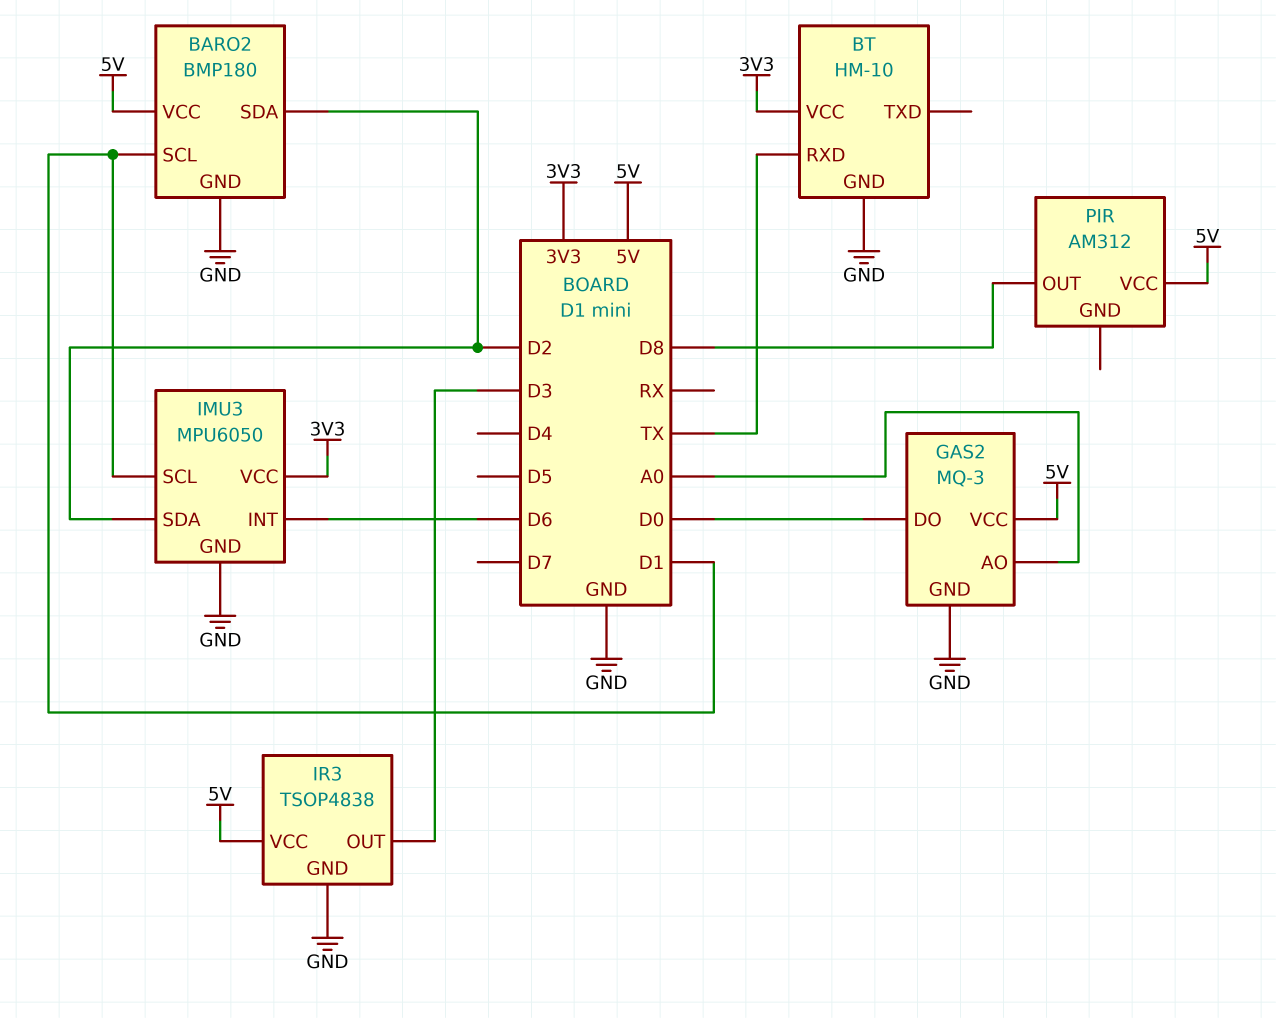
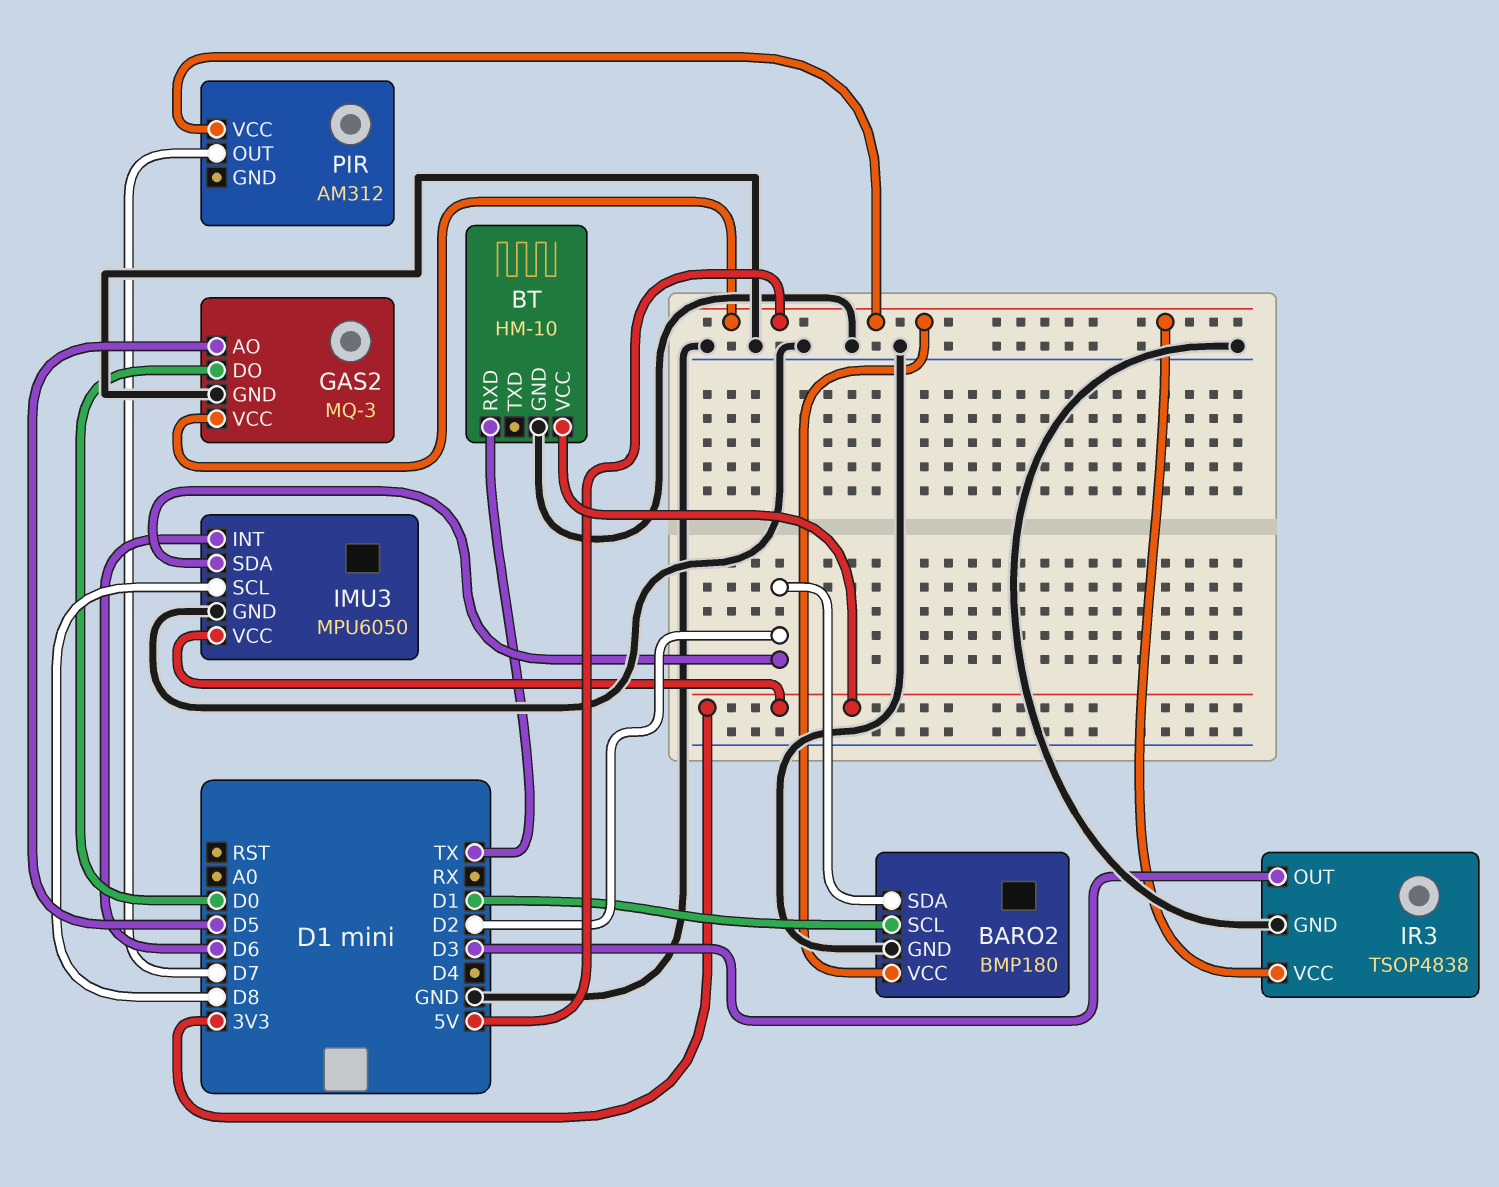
GAS2 pin AO: A0 -> D5
IMU3 pin SCL: D1 -> D8
PIR pin OUT: D8 -> D7

